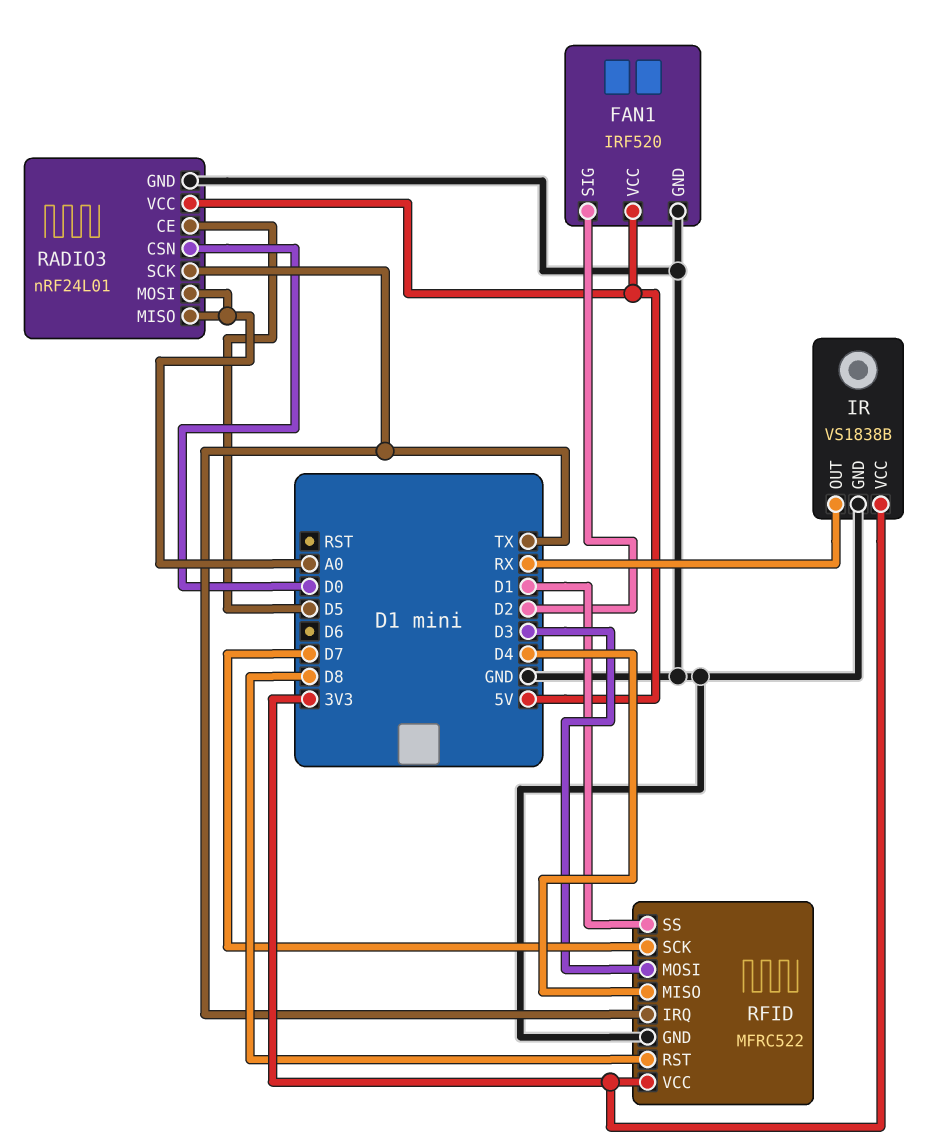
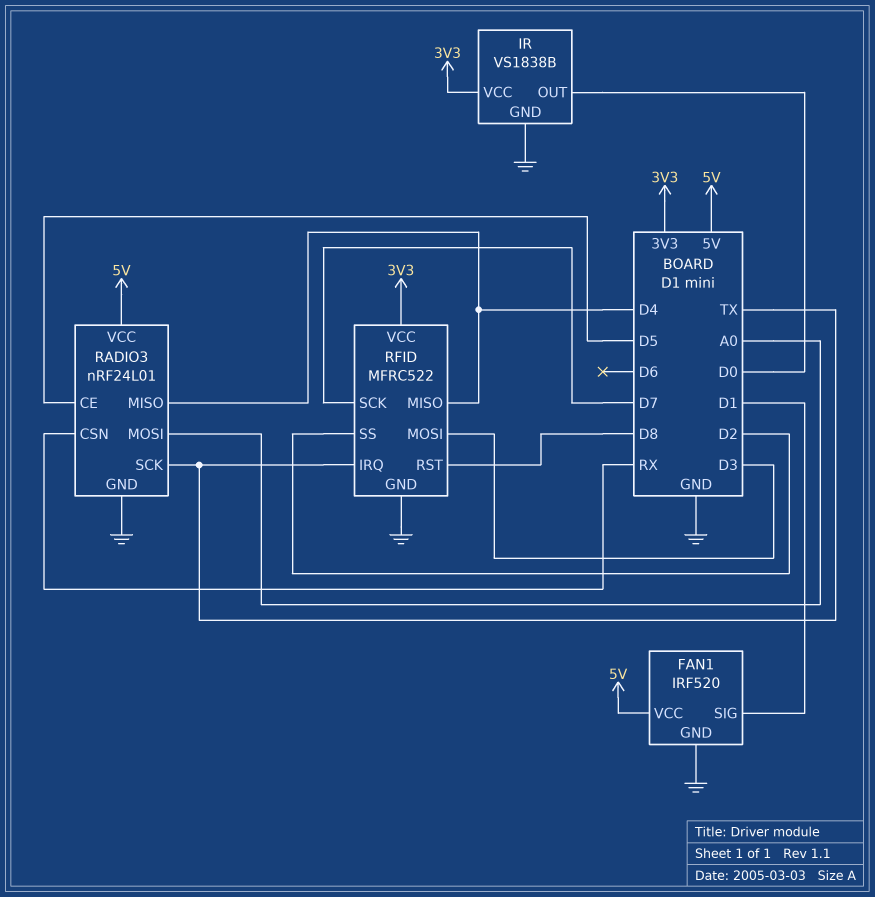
FAN1 pin SIG: D2 -> D1
IR pin OUT: RX -> D0
RADIO3 pin CSN: D0 -> RX
RADIO3 pin MISO: A0 -> D4
RFID pin SS: D1 -> D2

